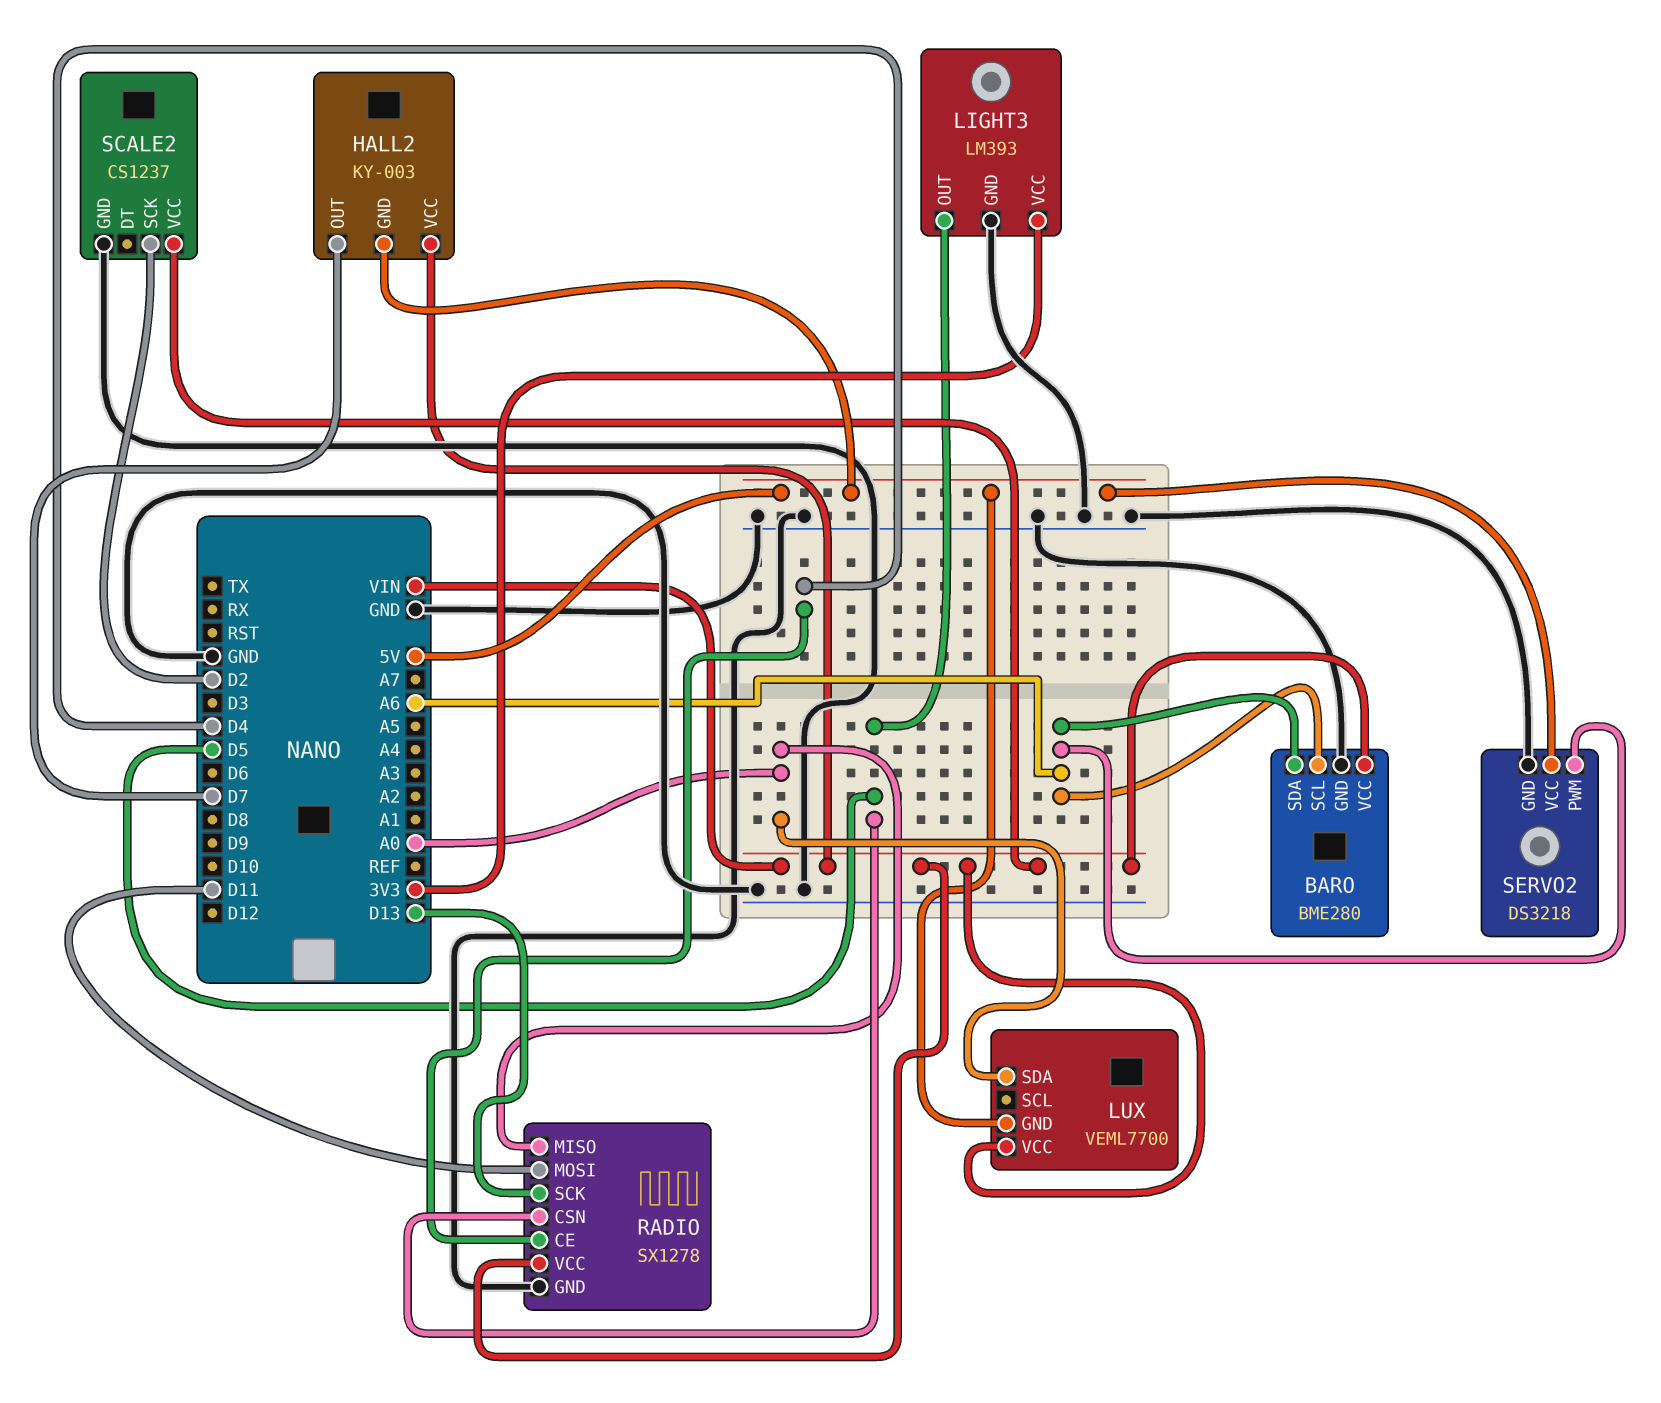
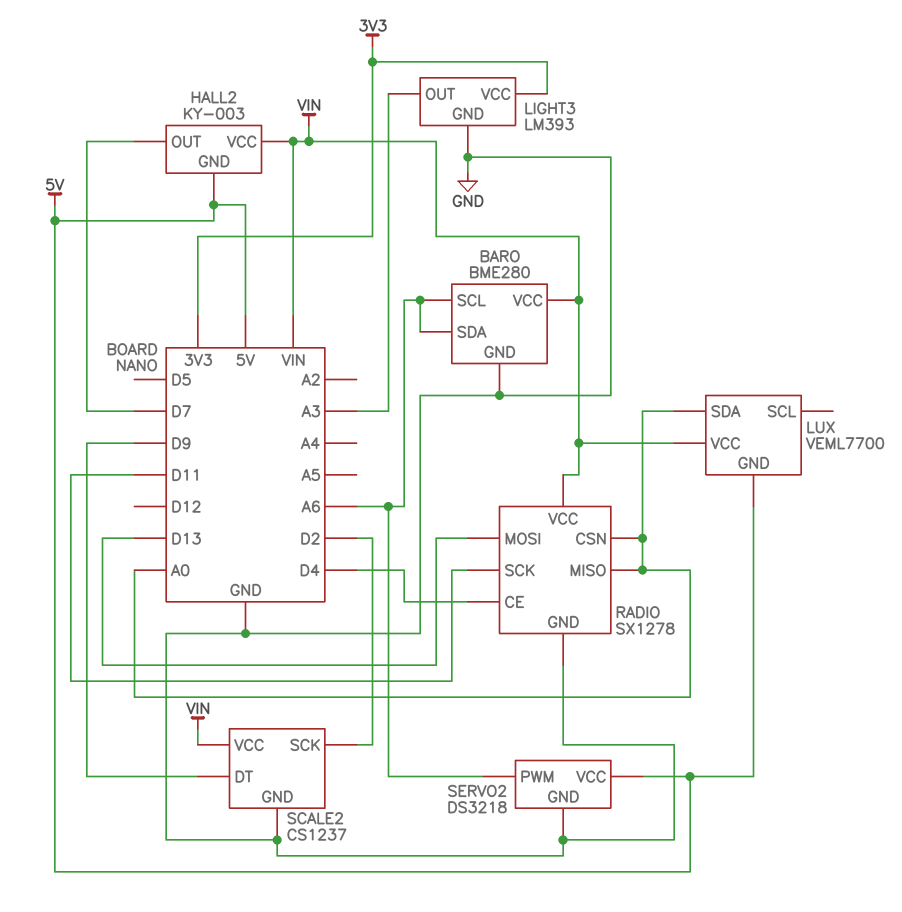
LIGHT3 pin OUT: D5 -> A3
RADIO pin CSN: D5 -> A0
RADIO pin MOSI: D11 -> D13
RADIO pin SCK: D13 -> D11
SCALE2 pin DT: none -> D9

